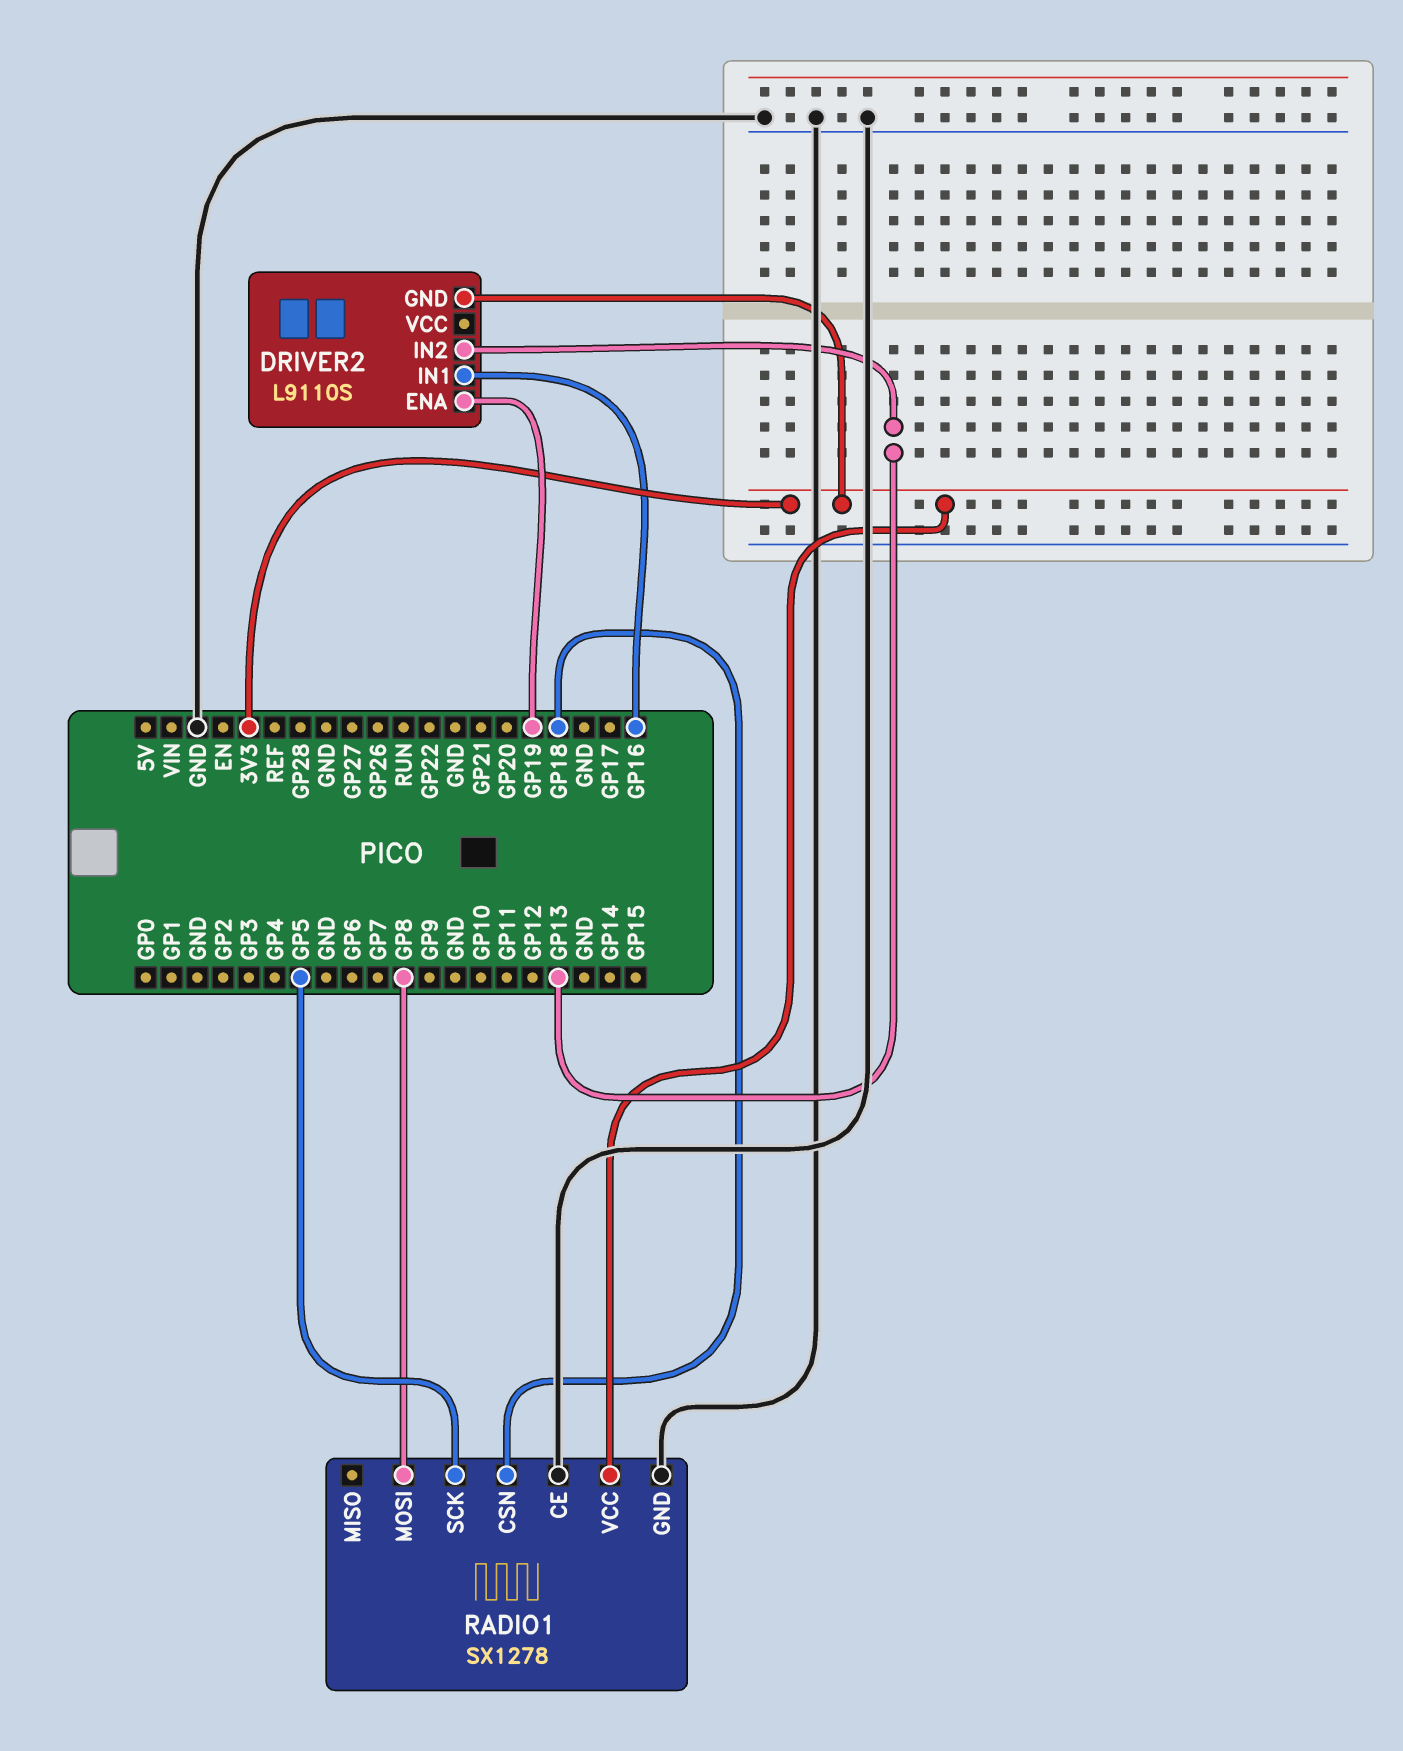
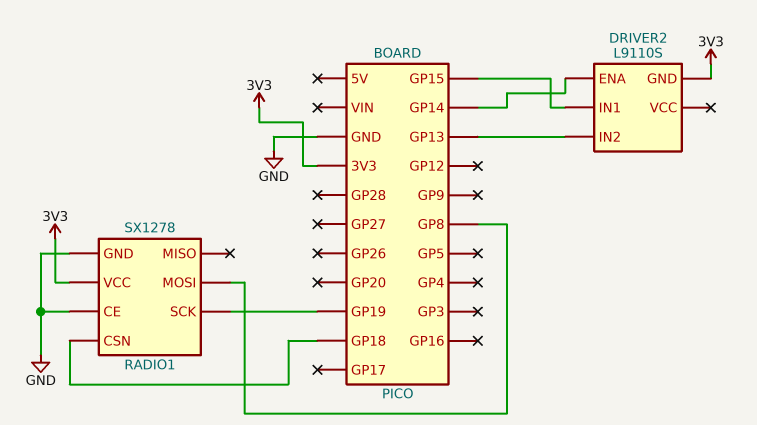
DRIVER2 pin ENA: GP19 -> GP14
DRIVER2 pin IN1: GP16 -> GP15
RADIO1 pin SCK: GP5 -> GP19

